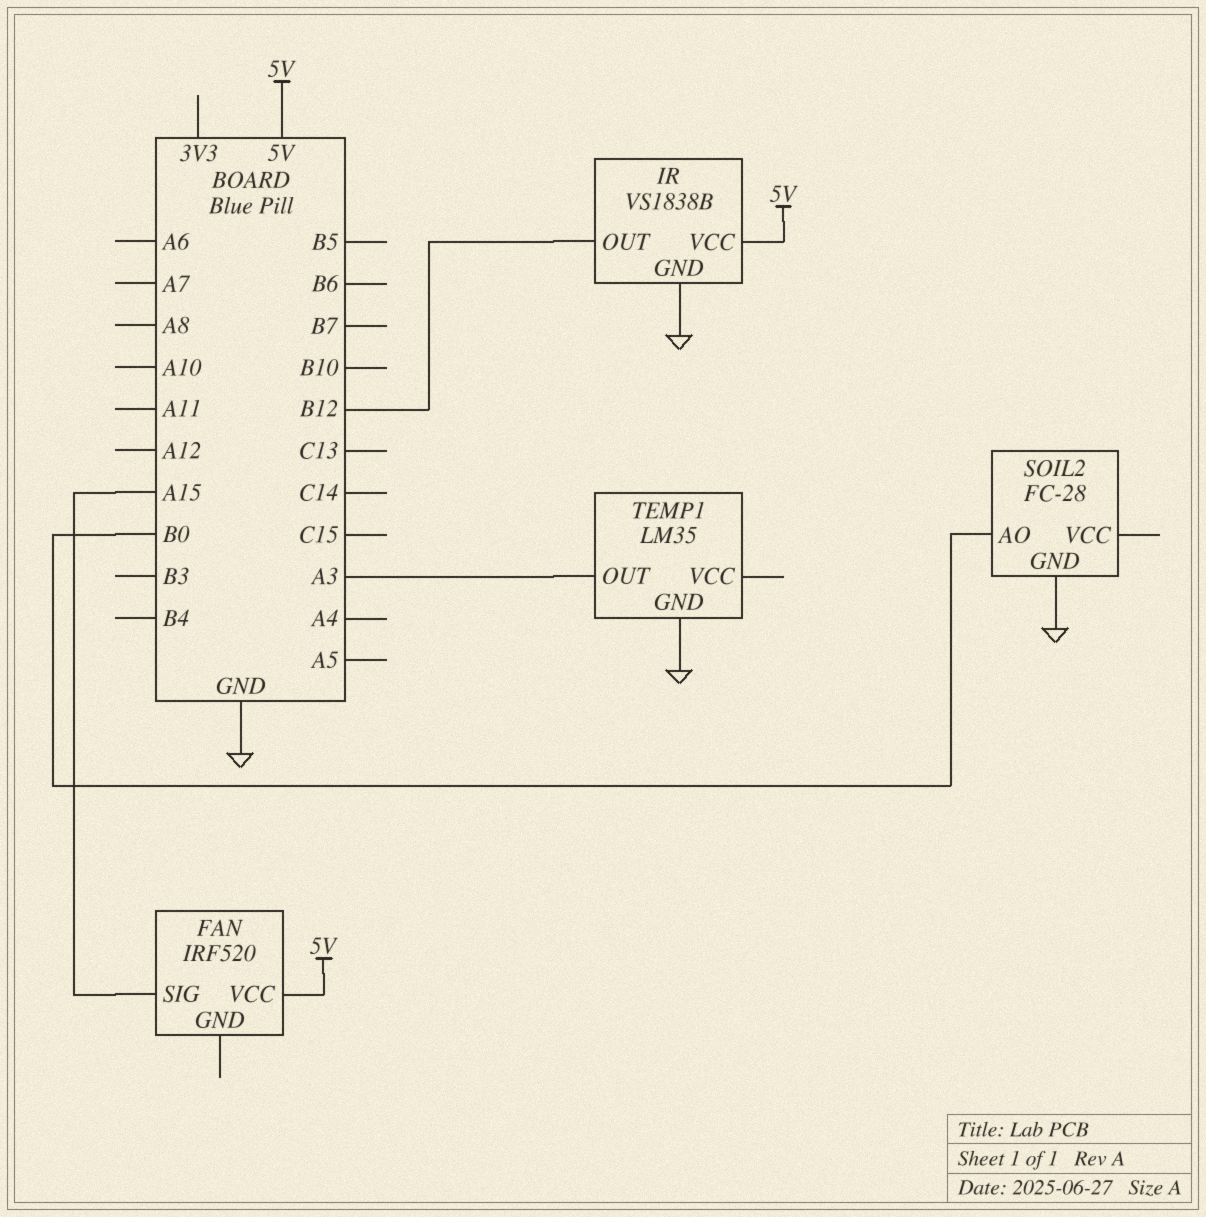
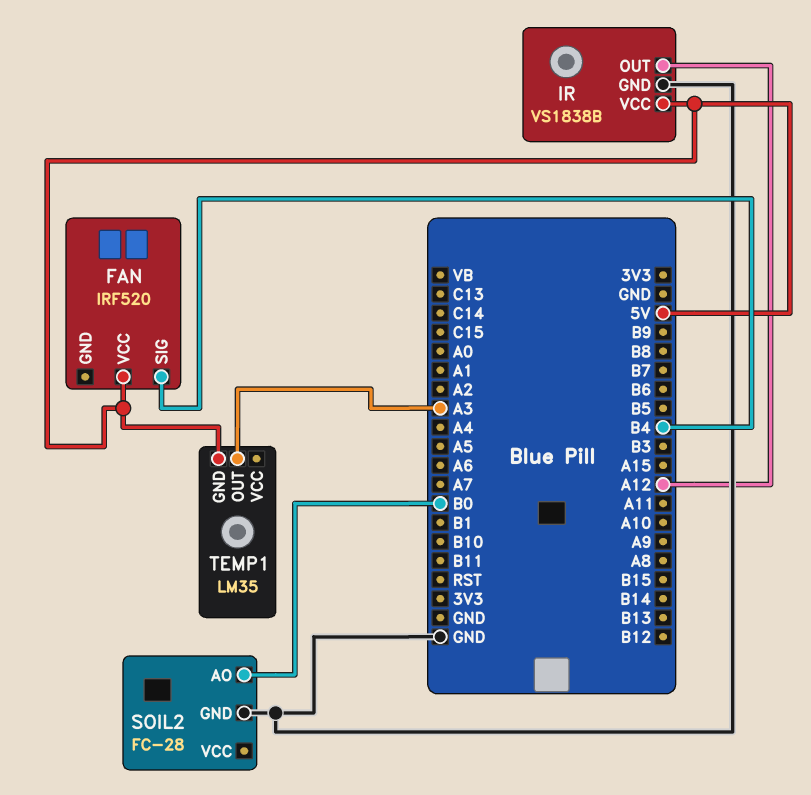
FAN pin SIG: A15 -> B4
IR pin OUT: B12 -> A12
TEMP1 pin GND: GND -> 5V

